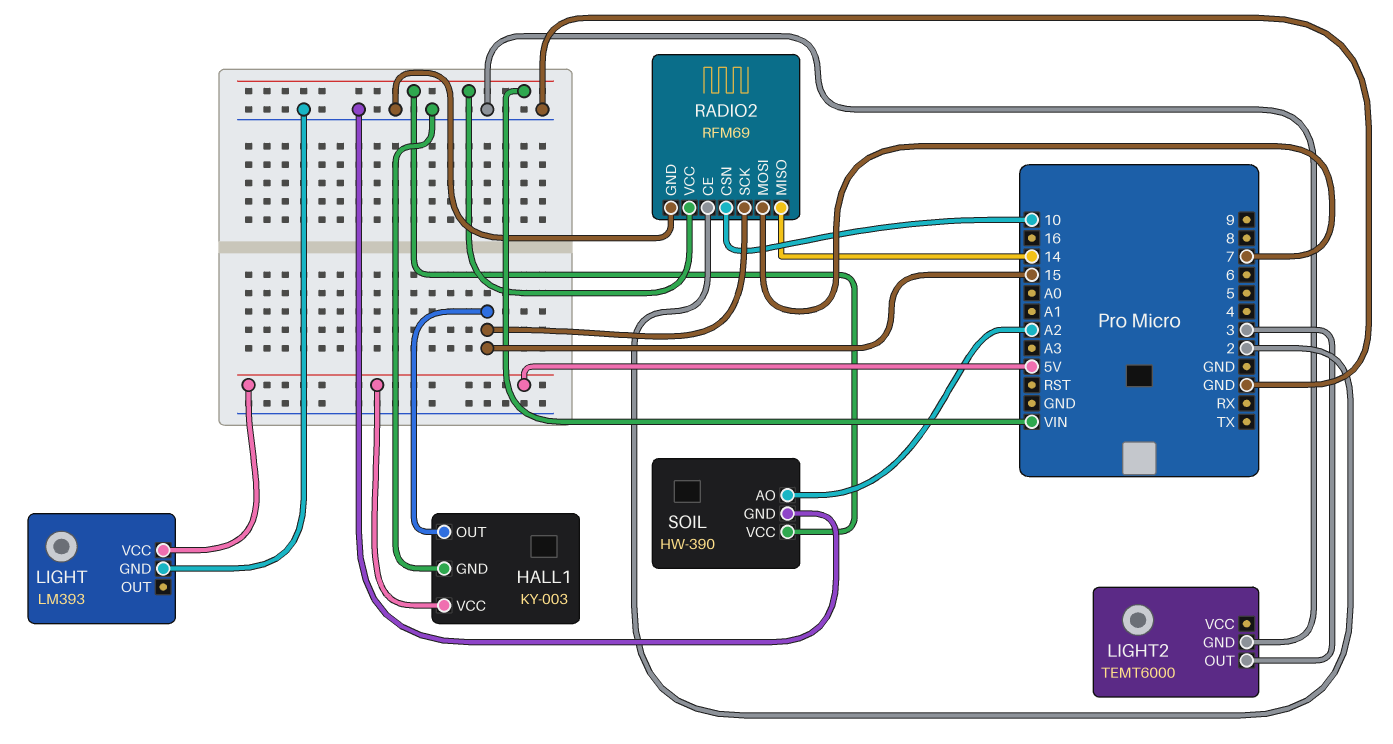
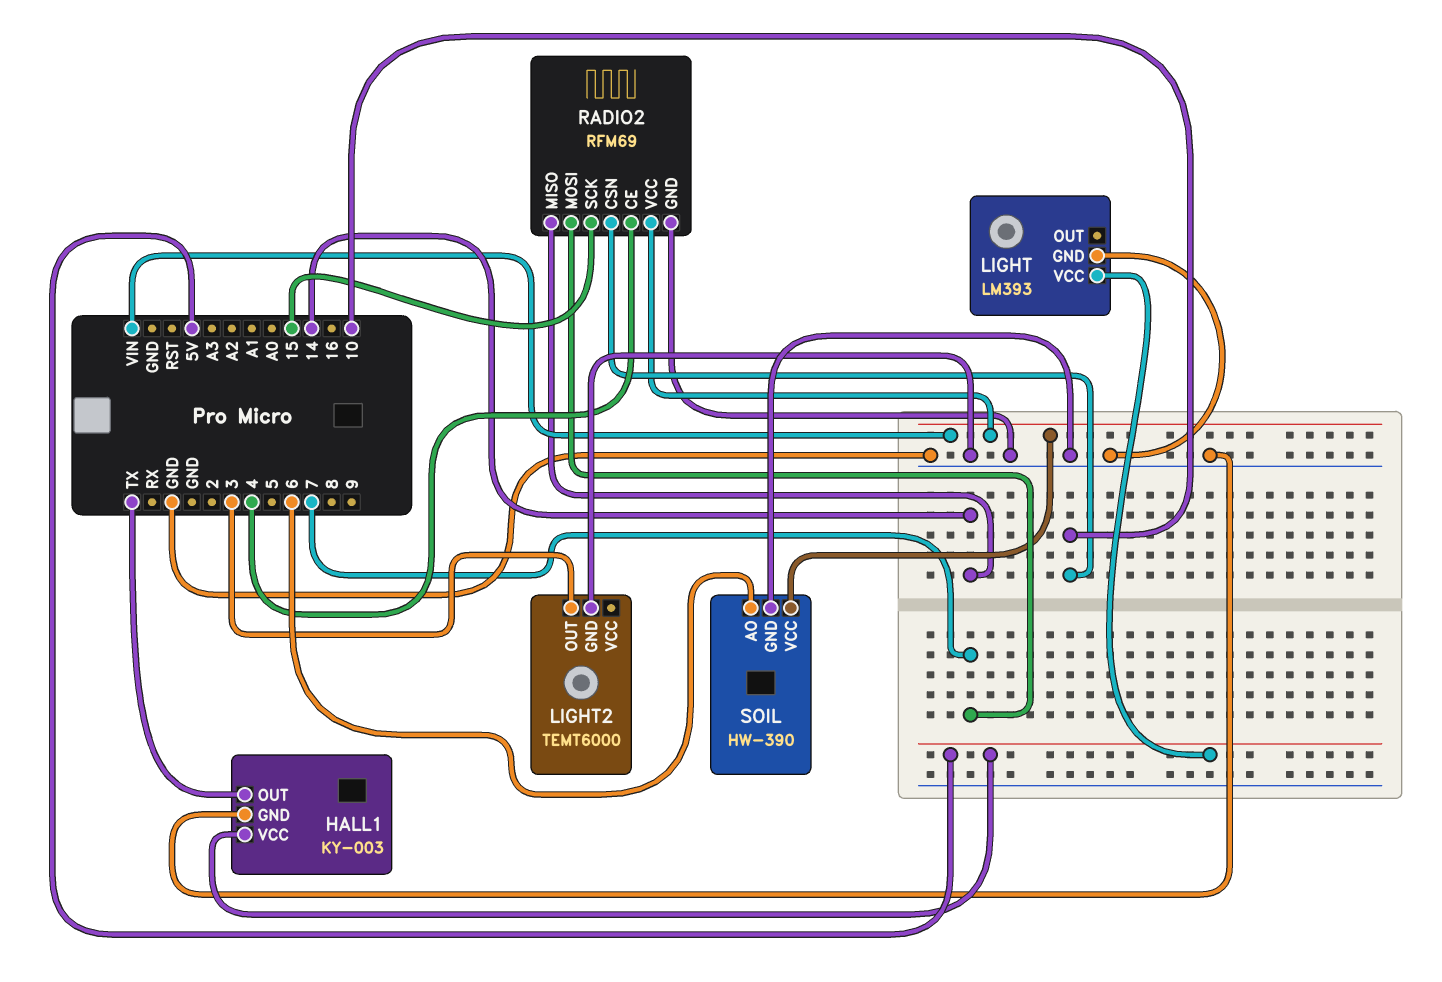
HALL1 pin OUT: 15 -> TX
RADIO2 pin CE: 2 -> 4
SOIL pin AO: A2 -> 6

